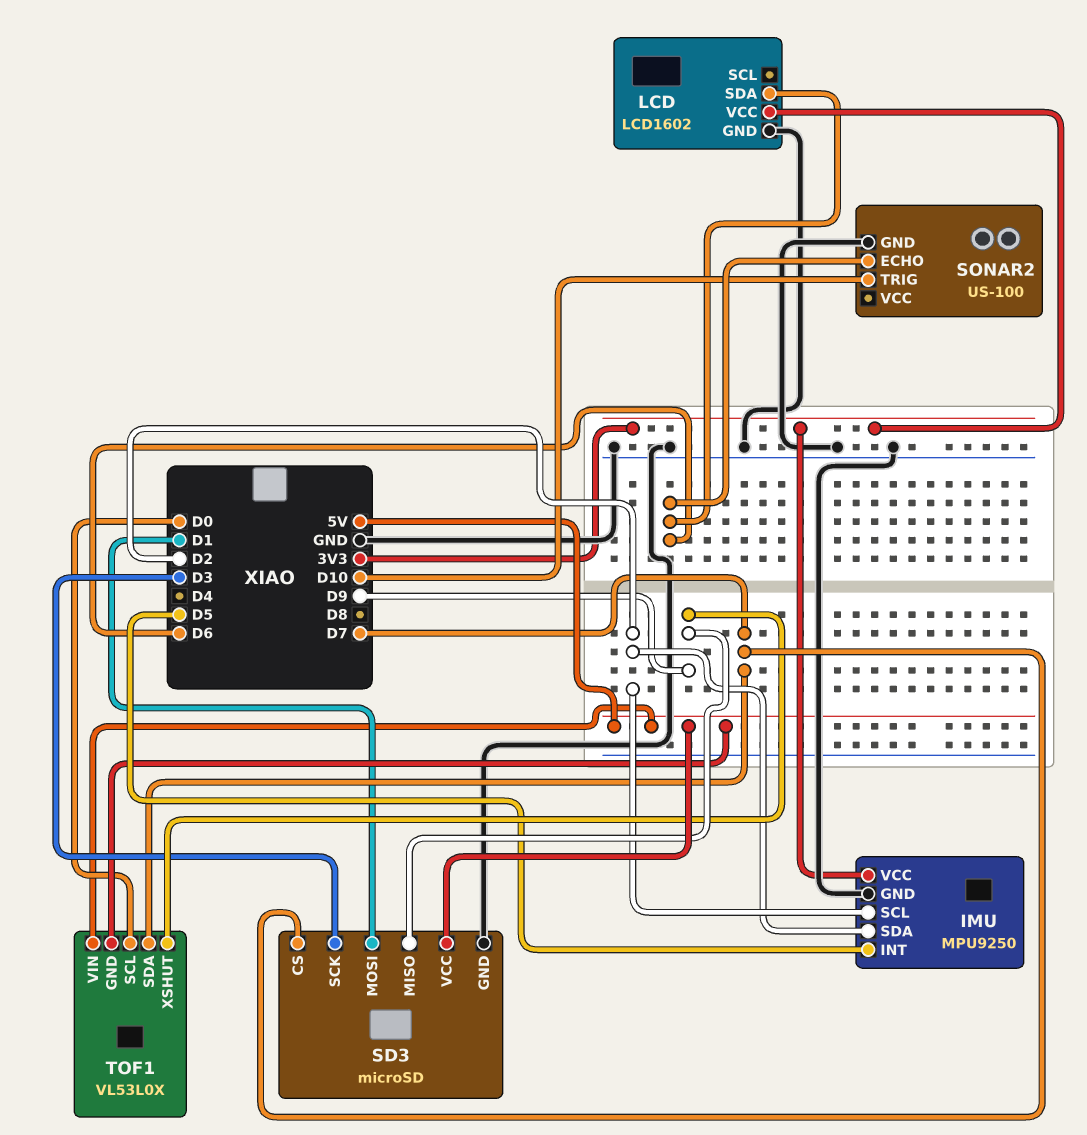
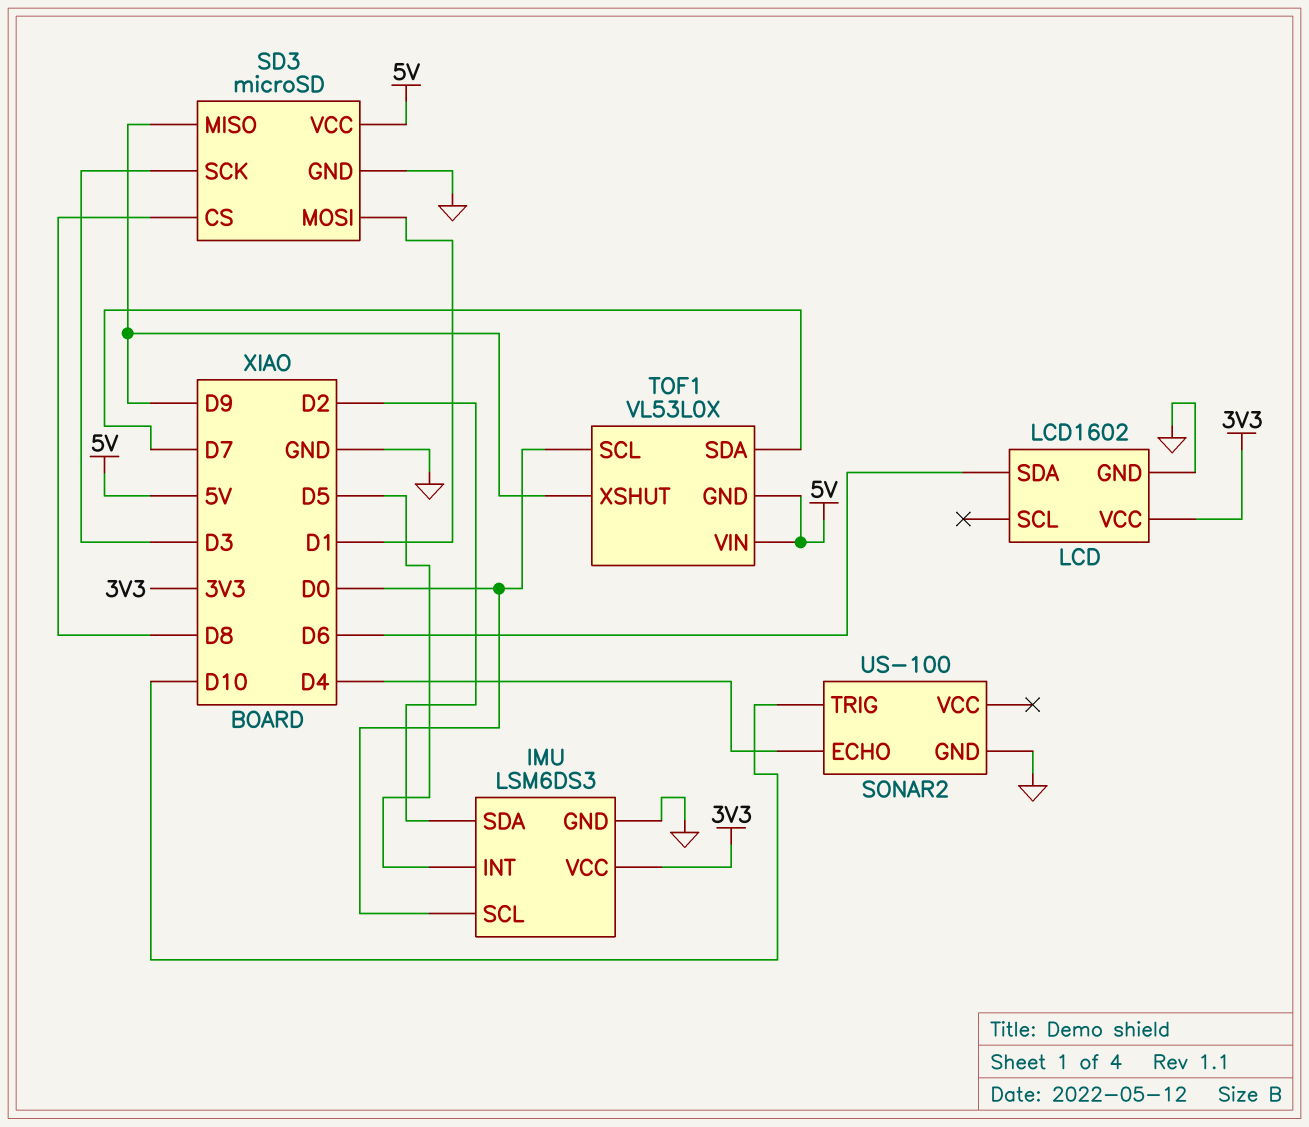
IMU: MPU9250 -> LSM6DS3
IMU pin SCL: D2 -> D0
SD3 pin CS: D7 -> D8
SONAR2 pin ECHO: D6 -> D4

